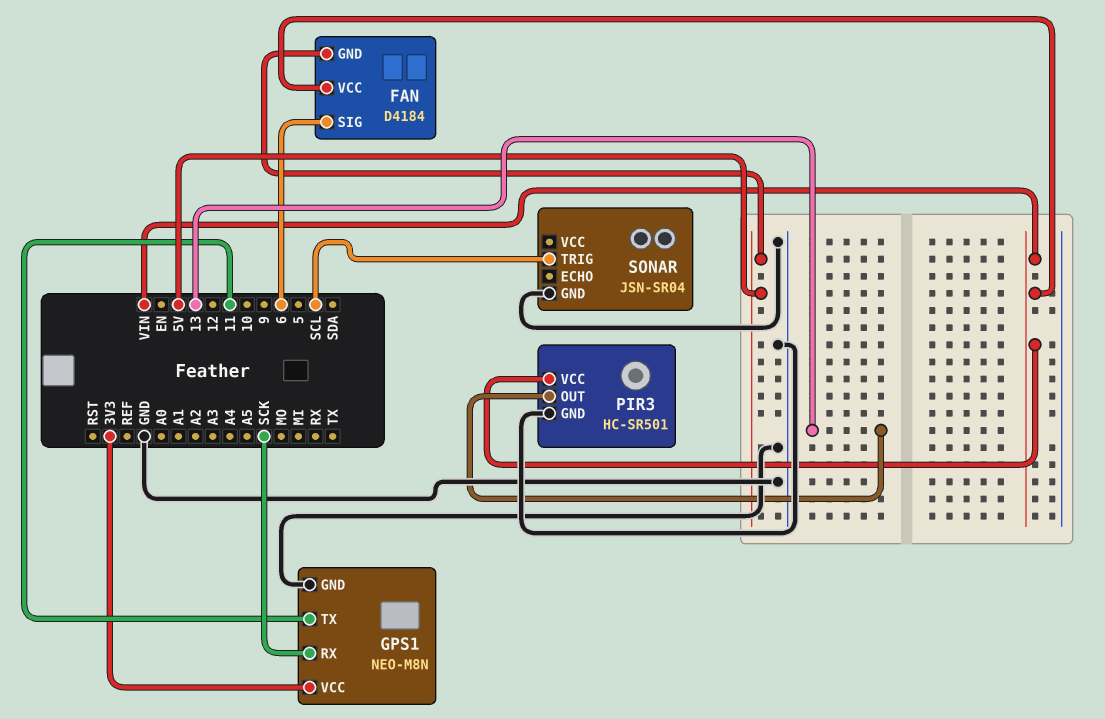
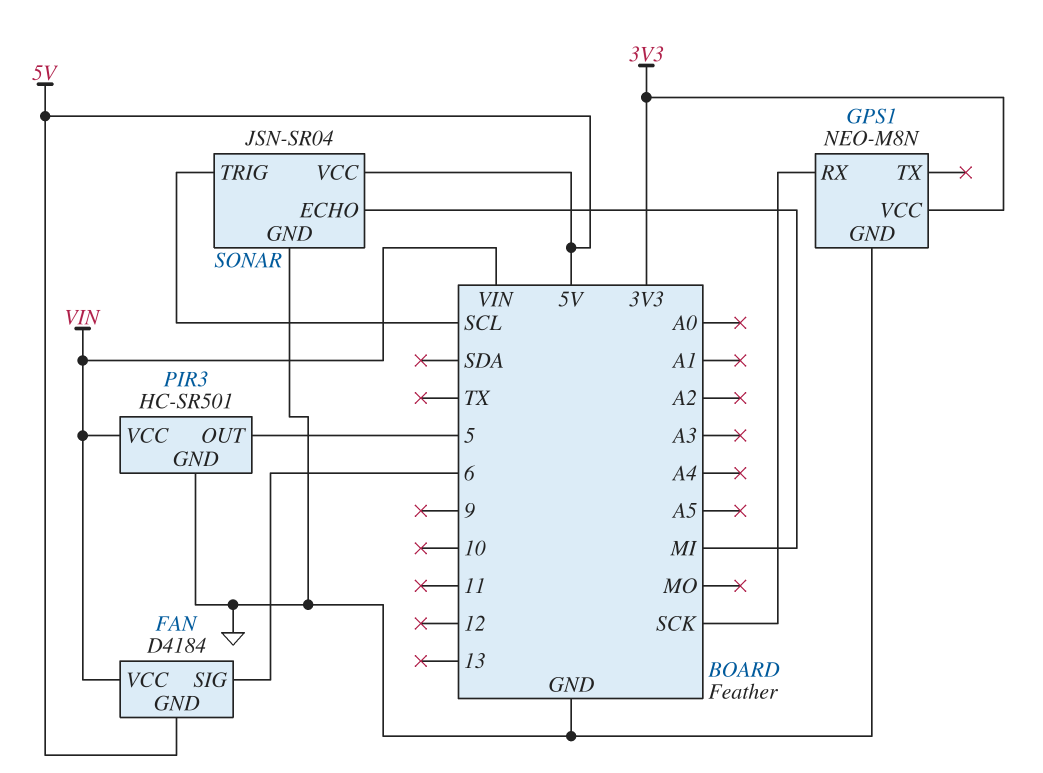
GPS1 pin TX: 11 -> none
PIR3 pin OUT: 13 -> 5
SONAR pin ECHO: none -> MI
SONAR pin VCC: none -> 5V

